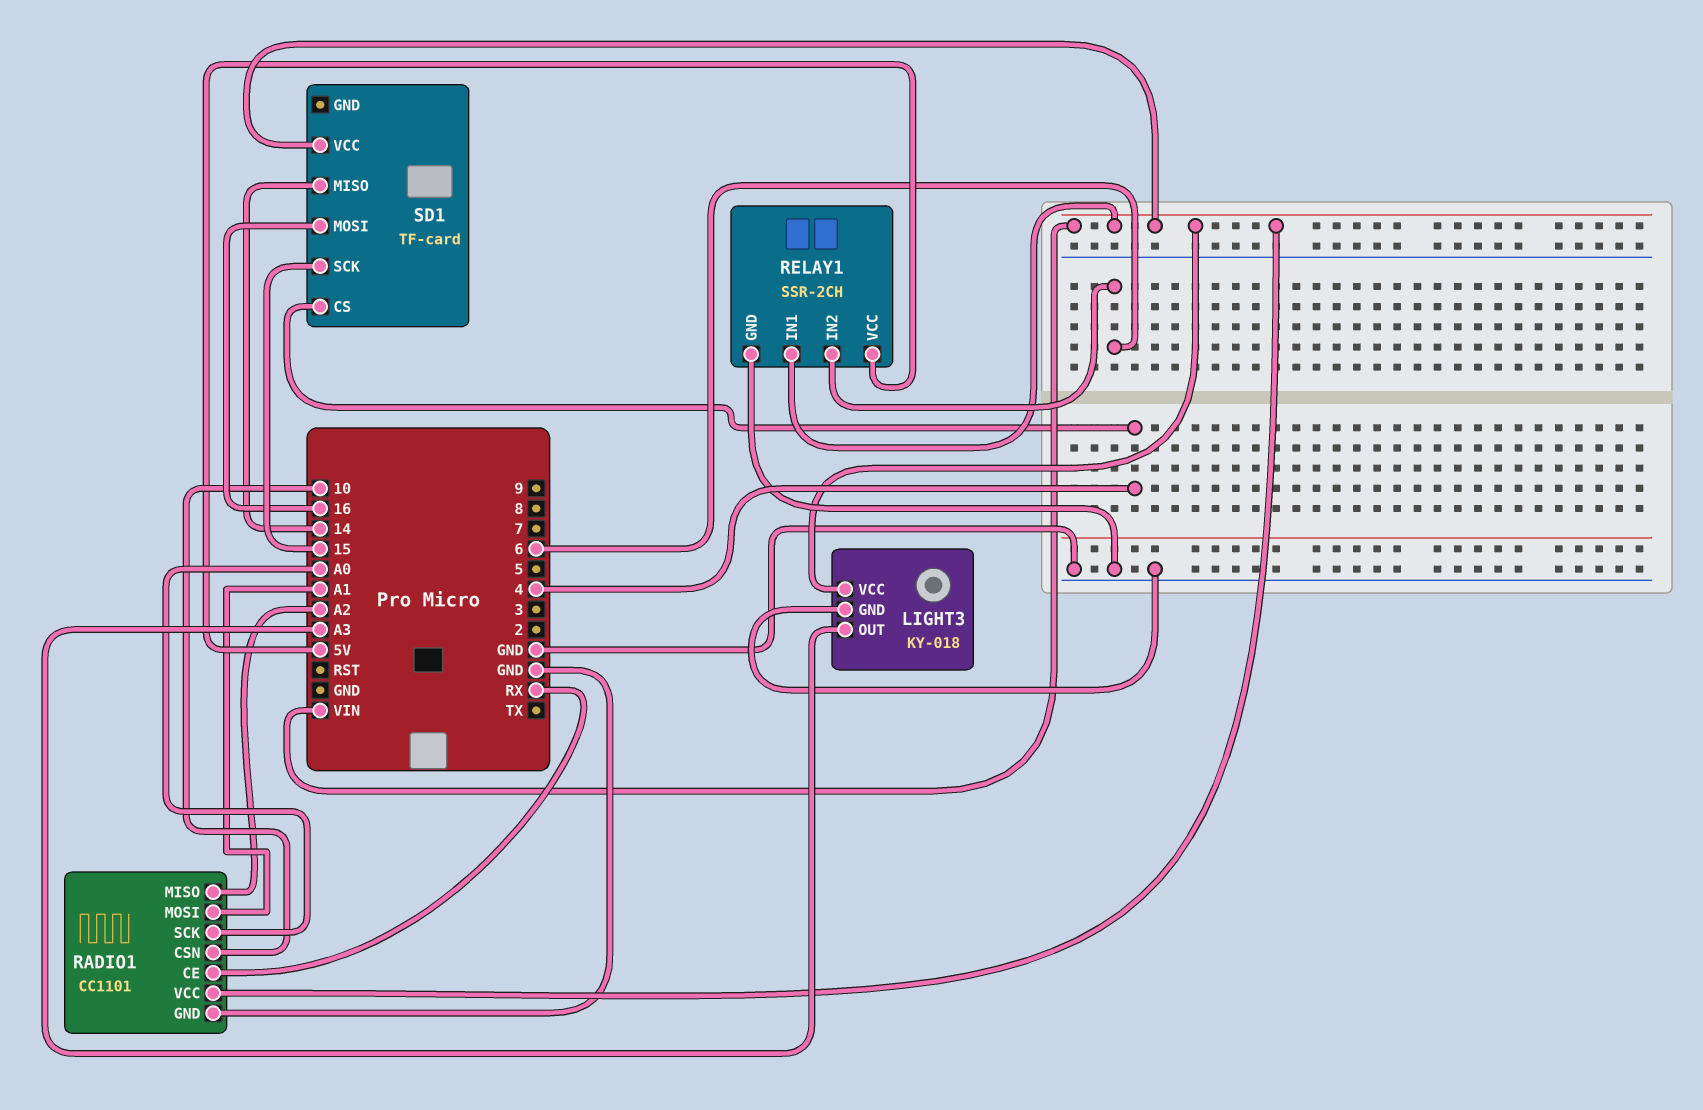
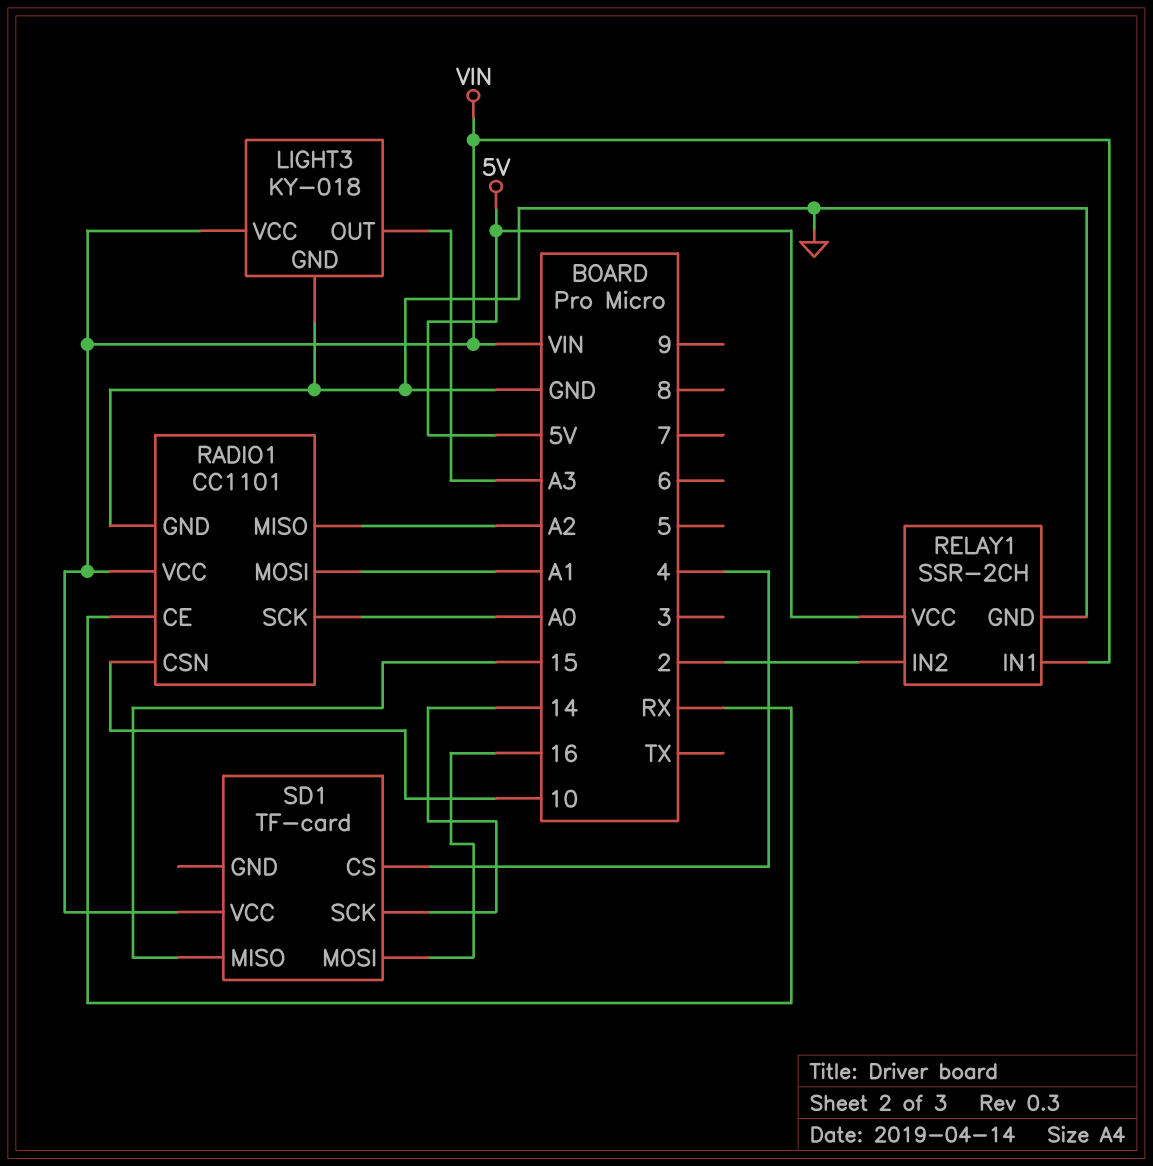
RELAY1 pin IN2: 6 -> 2
SD1 pin MISO: 14 -> 15
SD1 pin SCK: 15 -> 14

